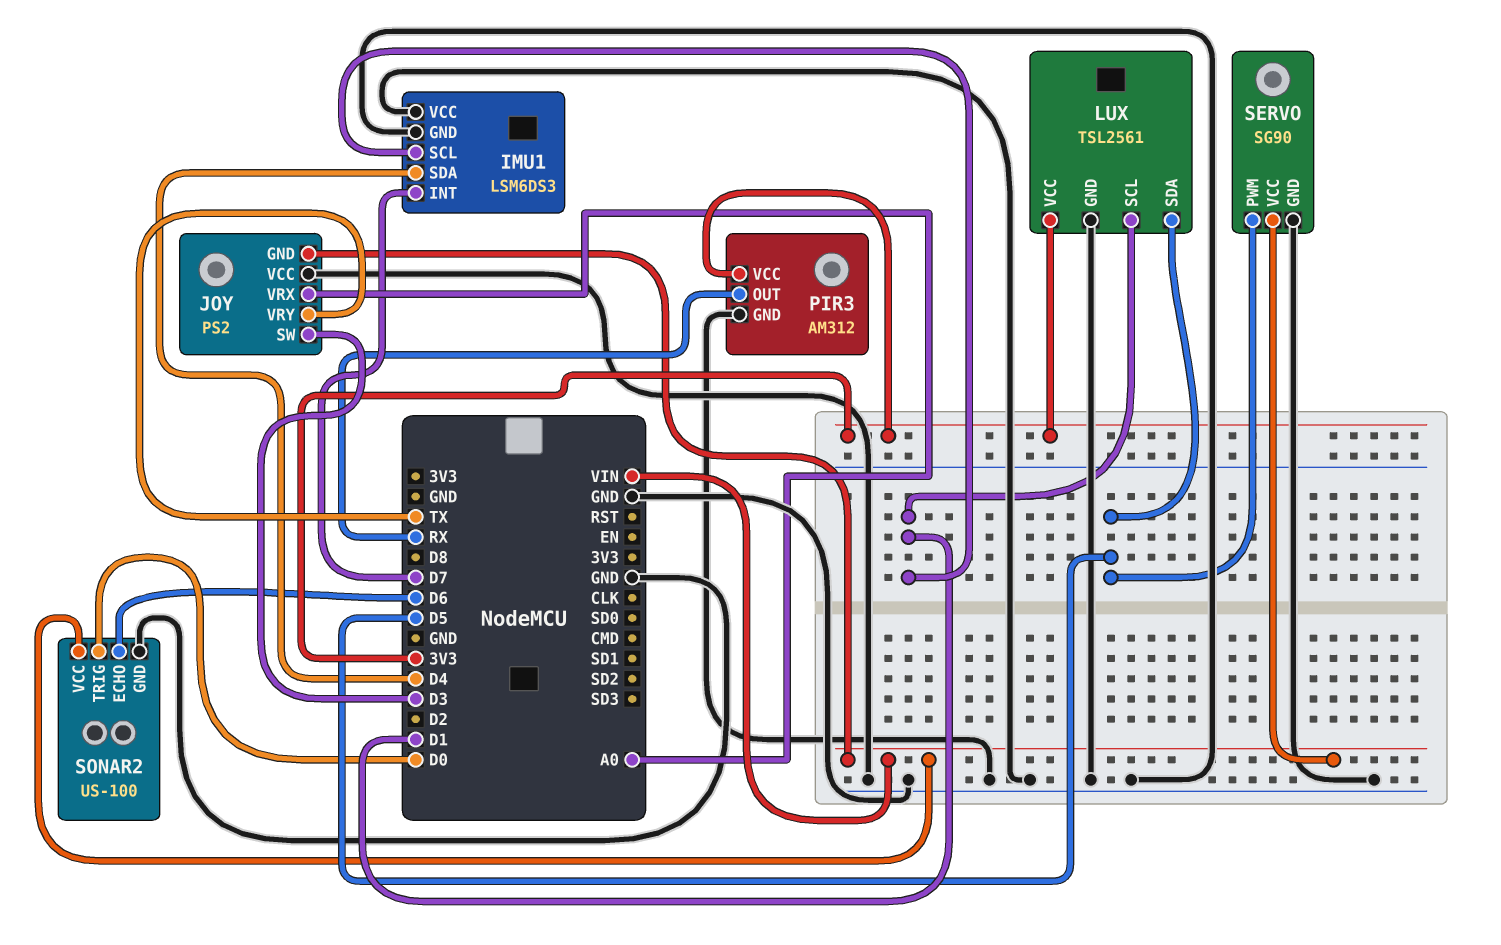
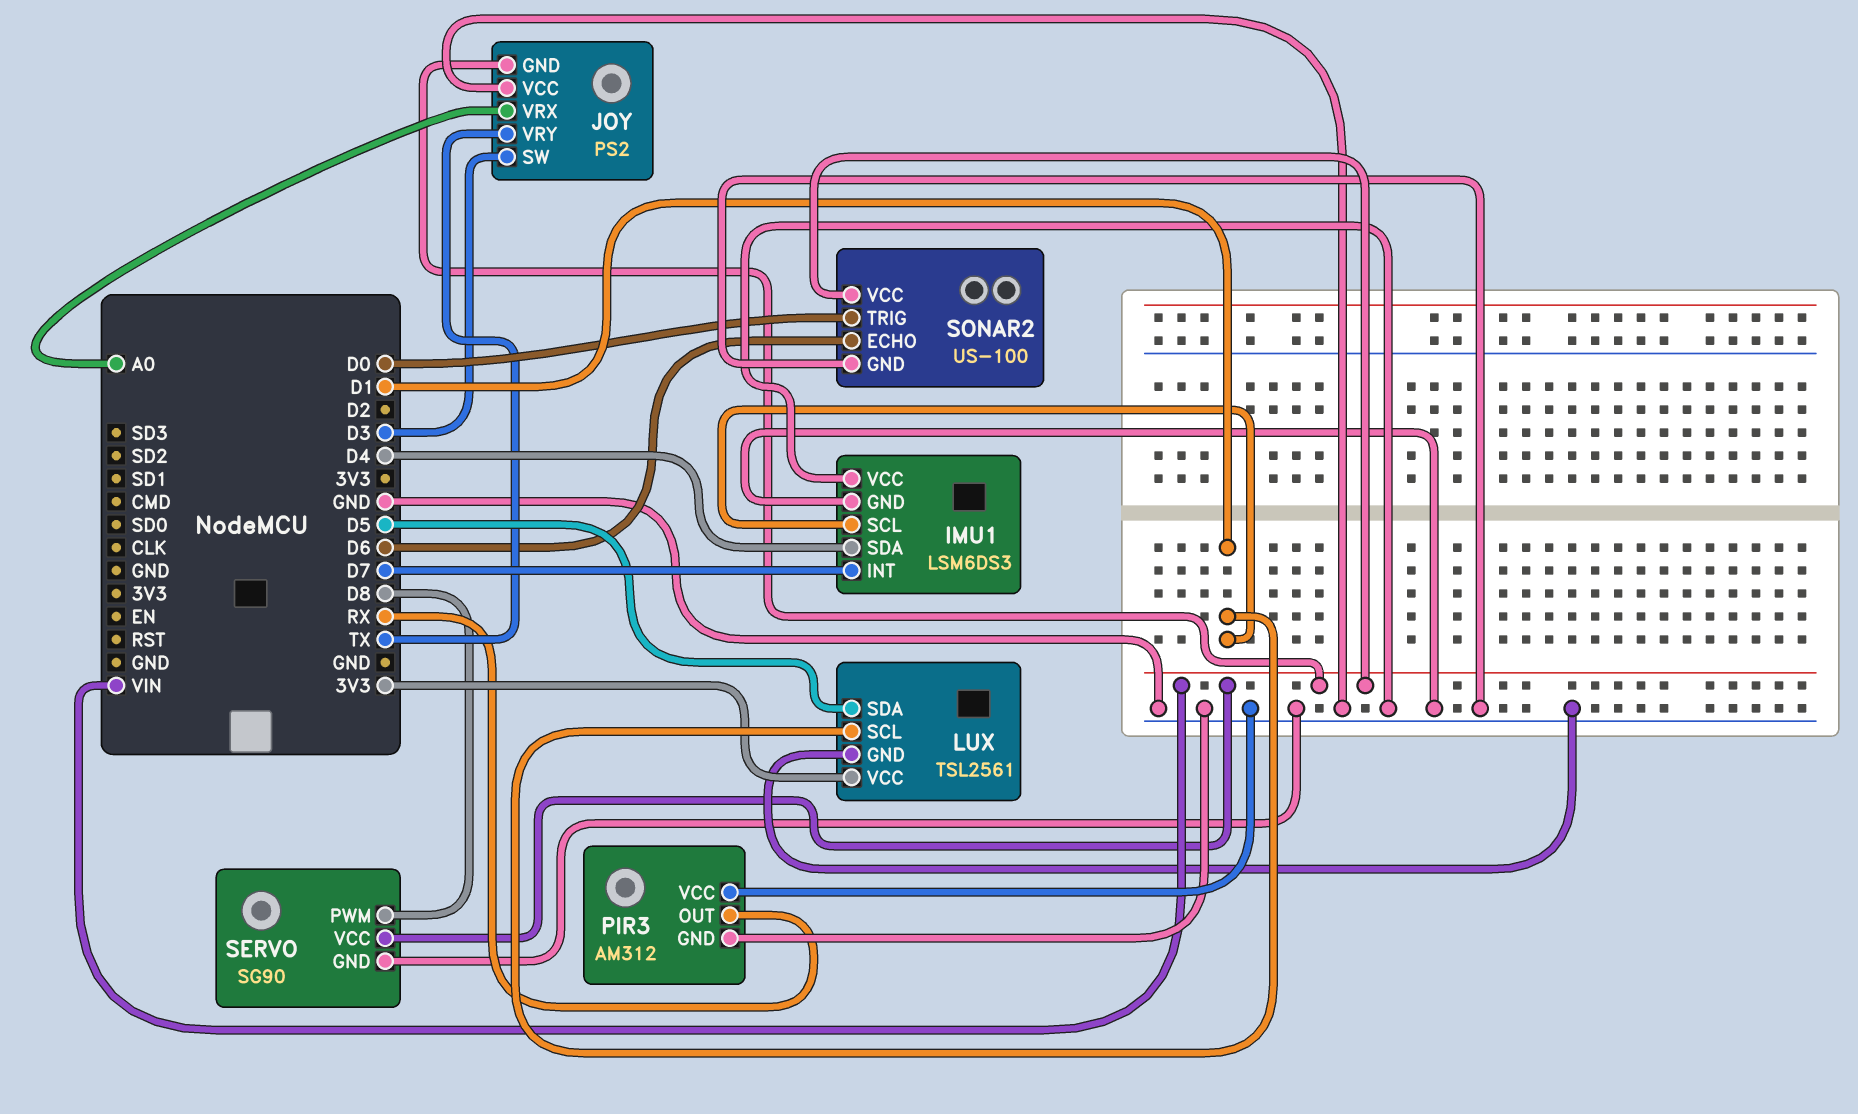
PIR3 pin VCC: 3V3 -> GND
SERVO pin PWM: D5 -> D8

